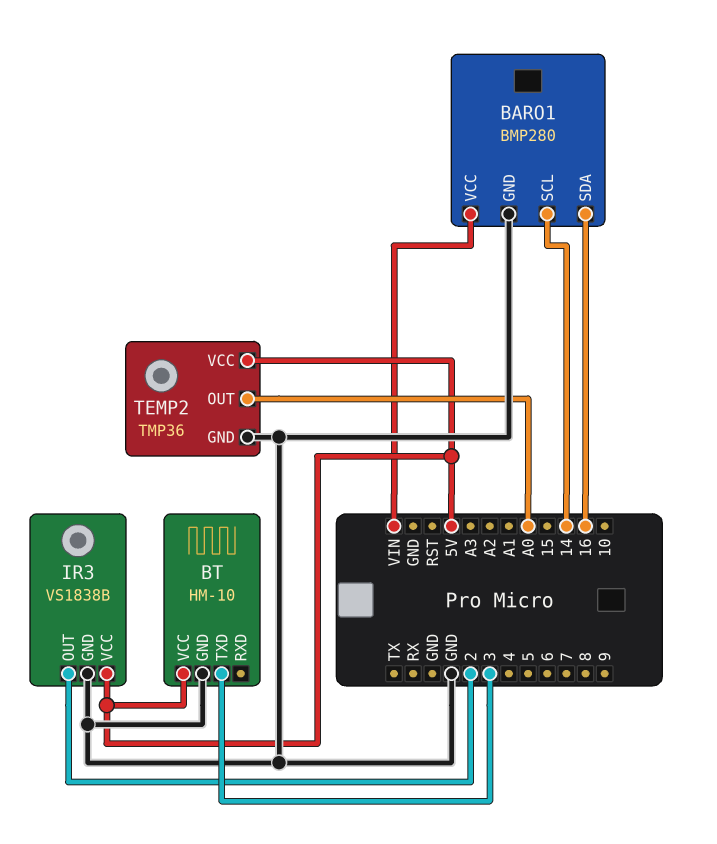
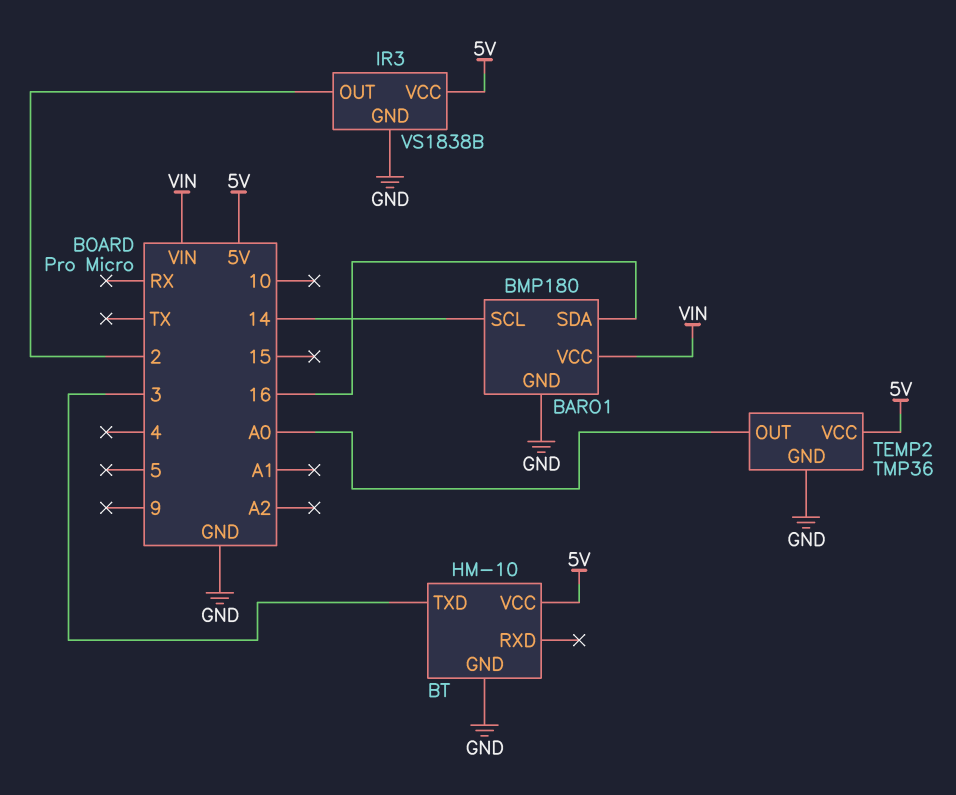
BARO1: BMP280 -> BMP180

